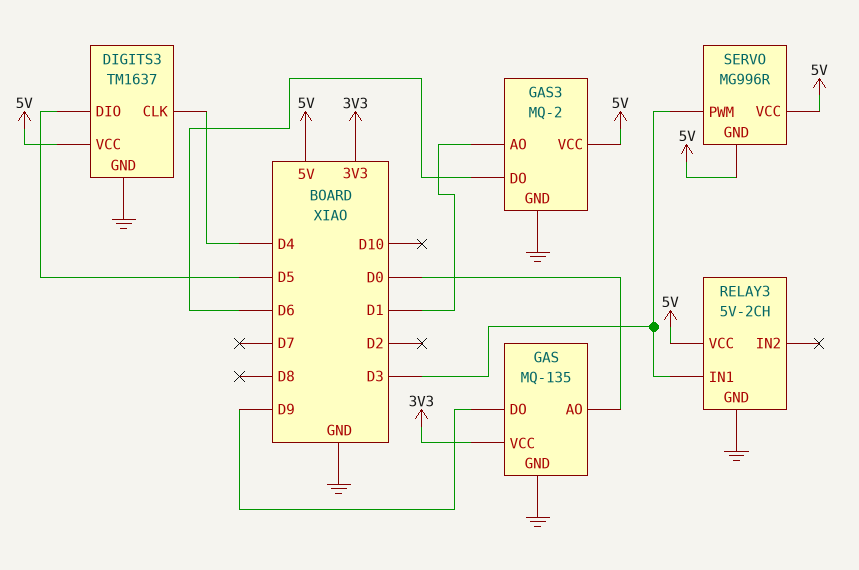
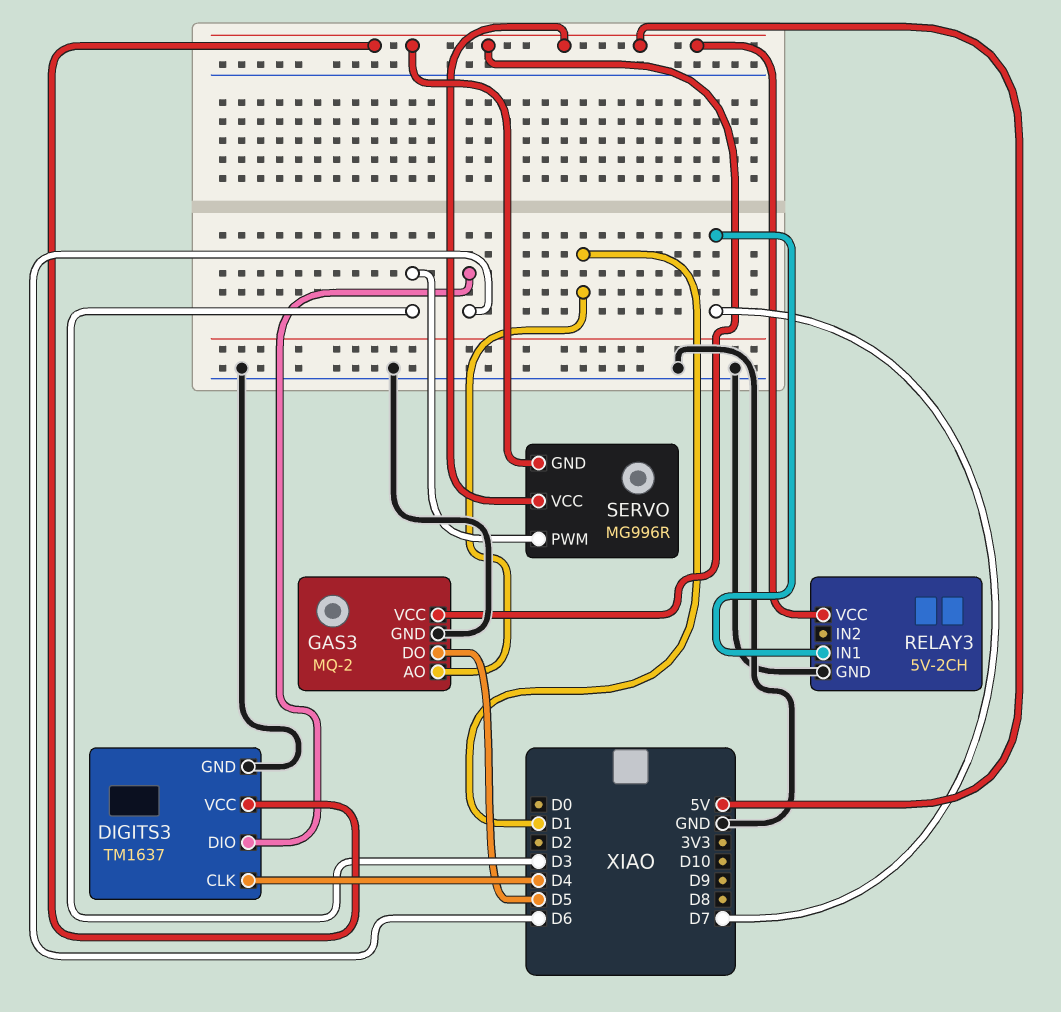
DIGITS3 pin DIO: D5 -> D6
GAS: MQ-135 -> none
GAS pin AO: D0 -> none
GAS pin DO: D9 -> none
GAS pin GND: GND -> none
GAS pin VCC: 3V3 -> none
GAS3 pin DO: D6 -> D5
RELAY3 pin IN1: D3 -> D7

